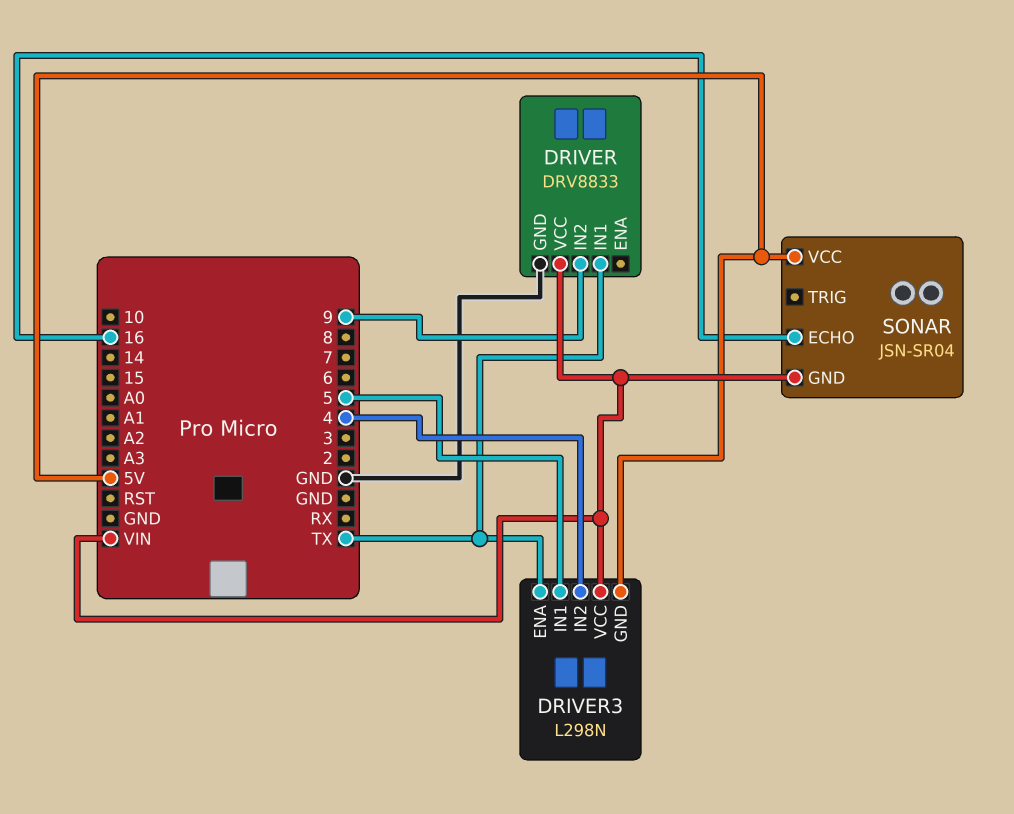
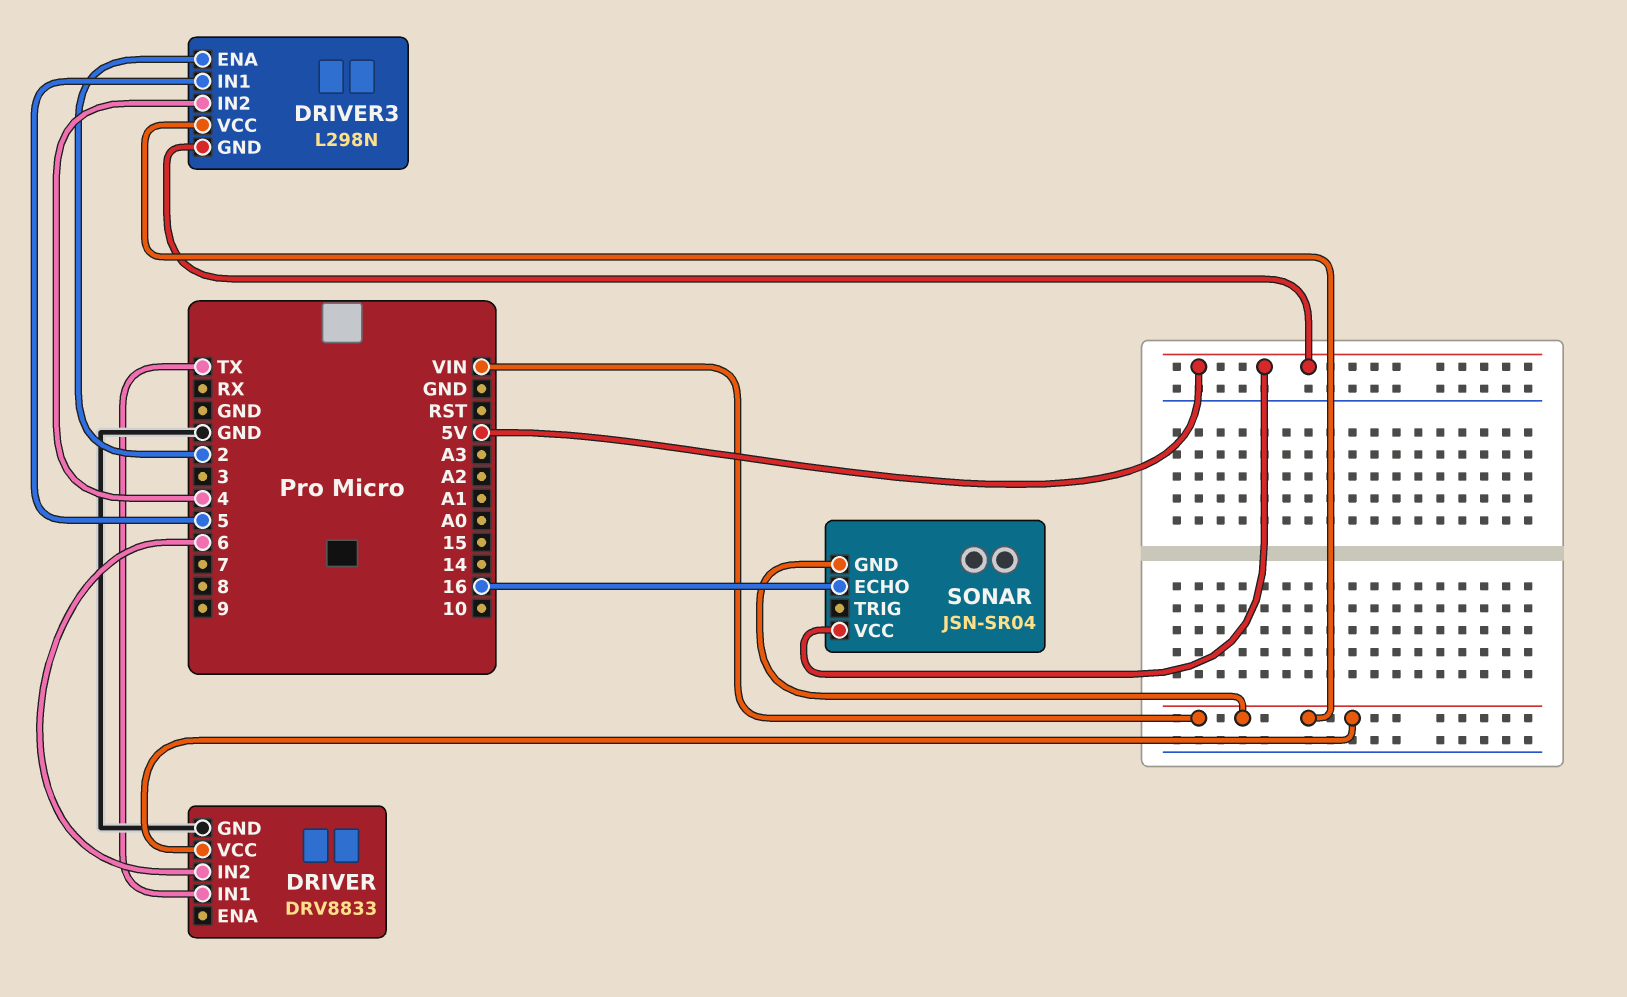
DRIVER pin IN2: 9 -> 6
DRIVER3 pin ENA: TX -> 2

